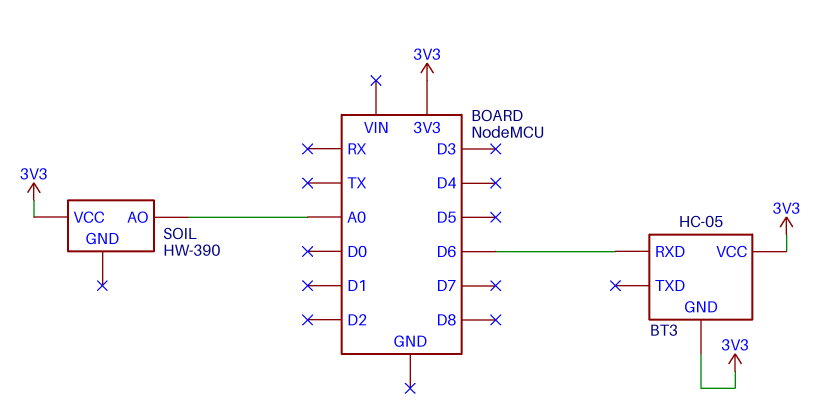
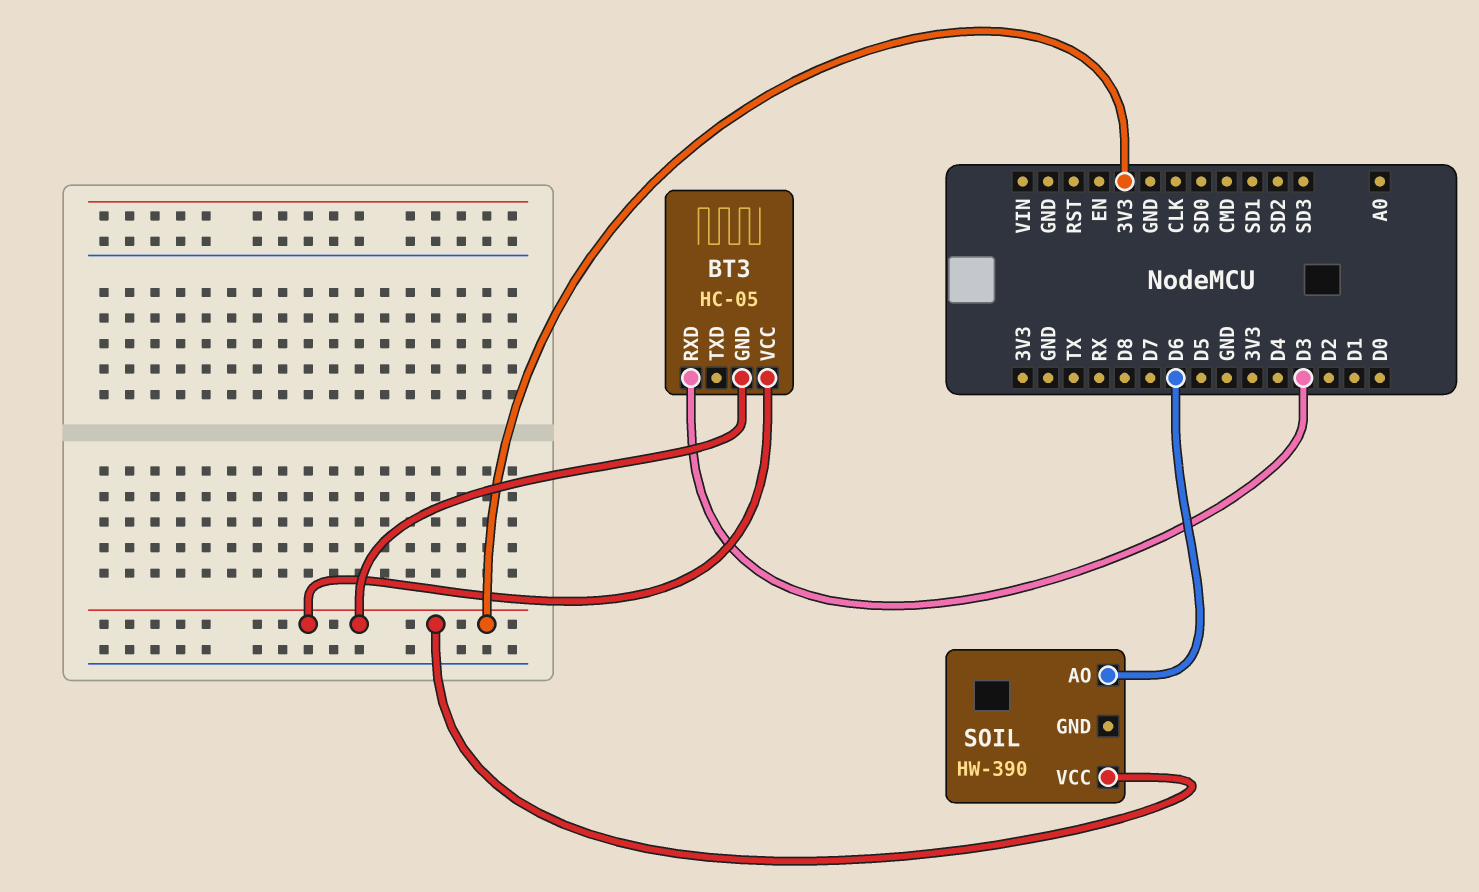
BT3 pin RXD: D6 -> D3
SOIL pin AO: A0 -> D6

